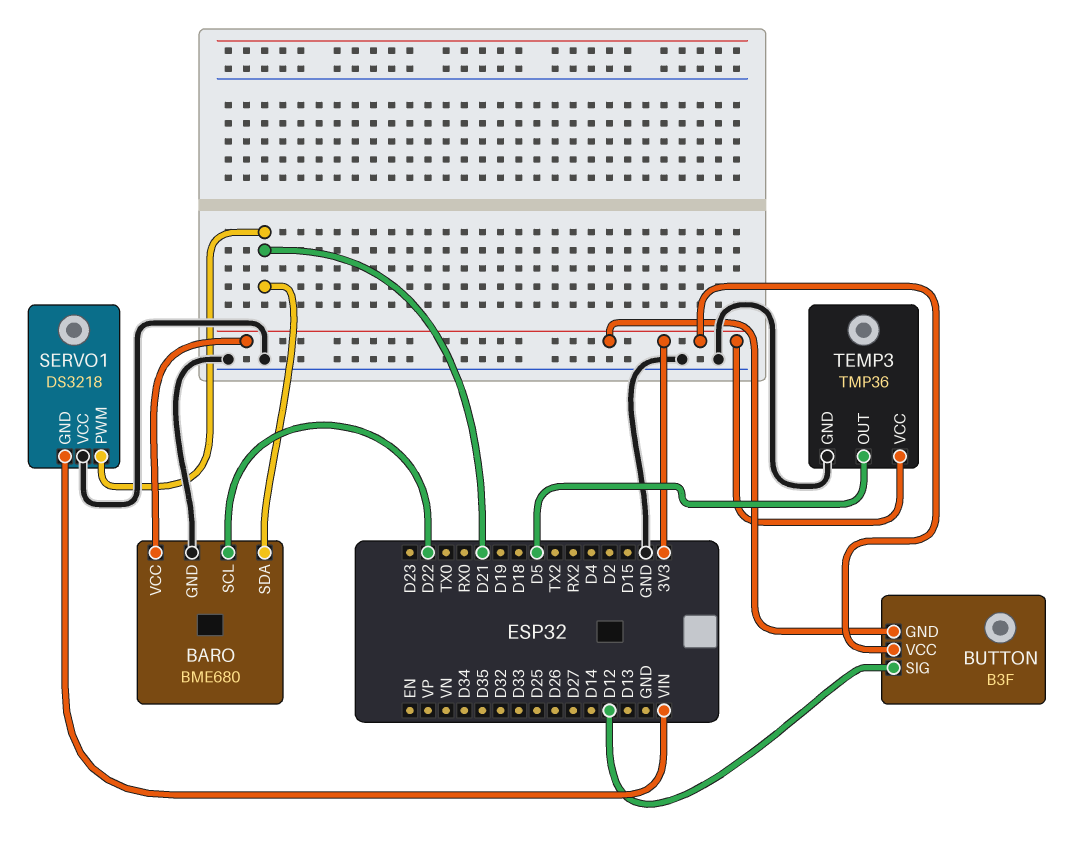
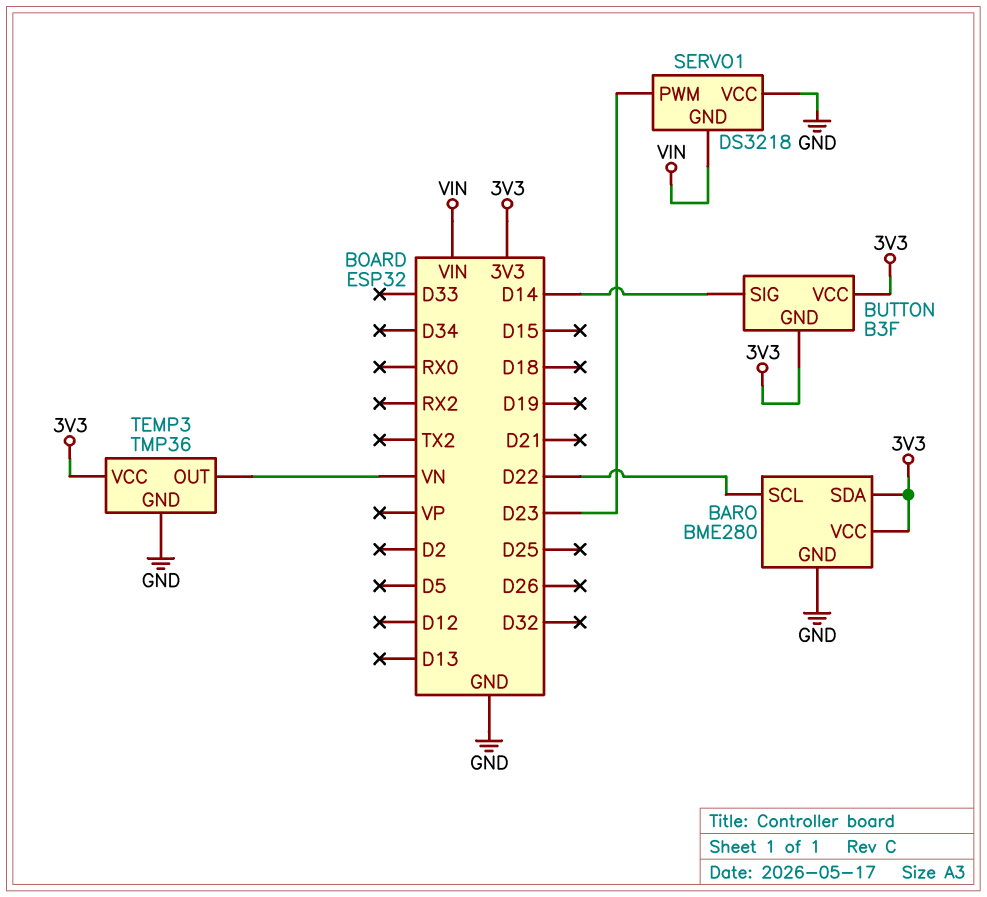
BARO: BME680 -> BME280
BARO pin SDA: D21 -> 3V3
BUTTON pin SIG: D12 -> D14
SERVO1 pin PWM: D21 -> D23
TEMP3 pin OUT: D5 -> VN

